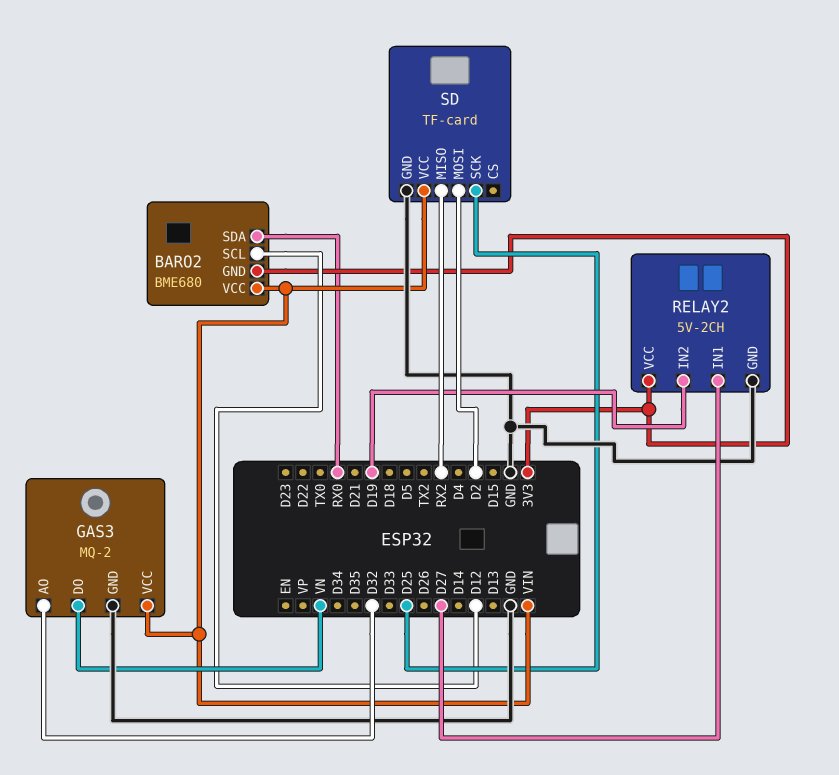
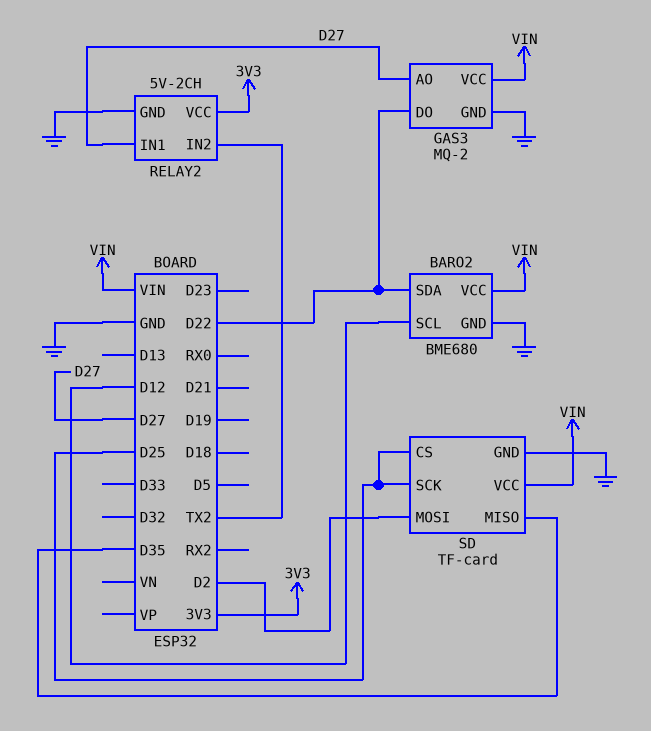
BARO2 pin GND: 3V3 -> GND
BARO2 pin SDA: RX0 -> D22
GAS3 pin AO: D32 -> D27
GAS3 pin DO: VN -> D22
RELAY2 pin IN2: D19 -> TX2
SD pin CS: none -> D25
SD pin MISO: RX2 -> D35

